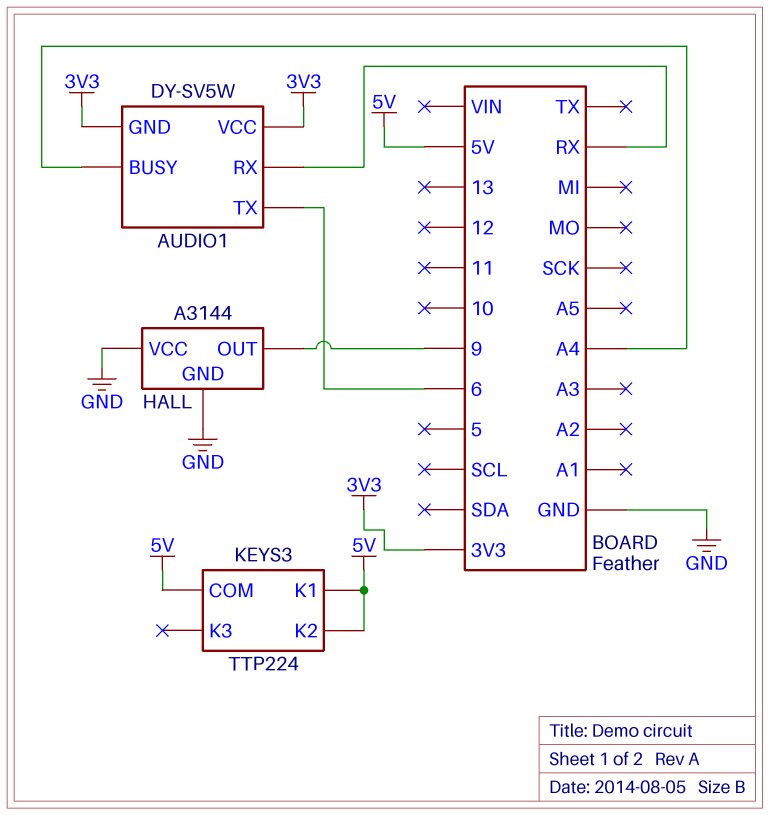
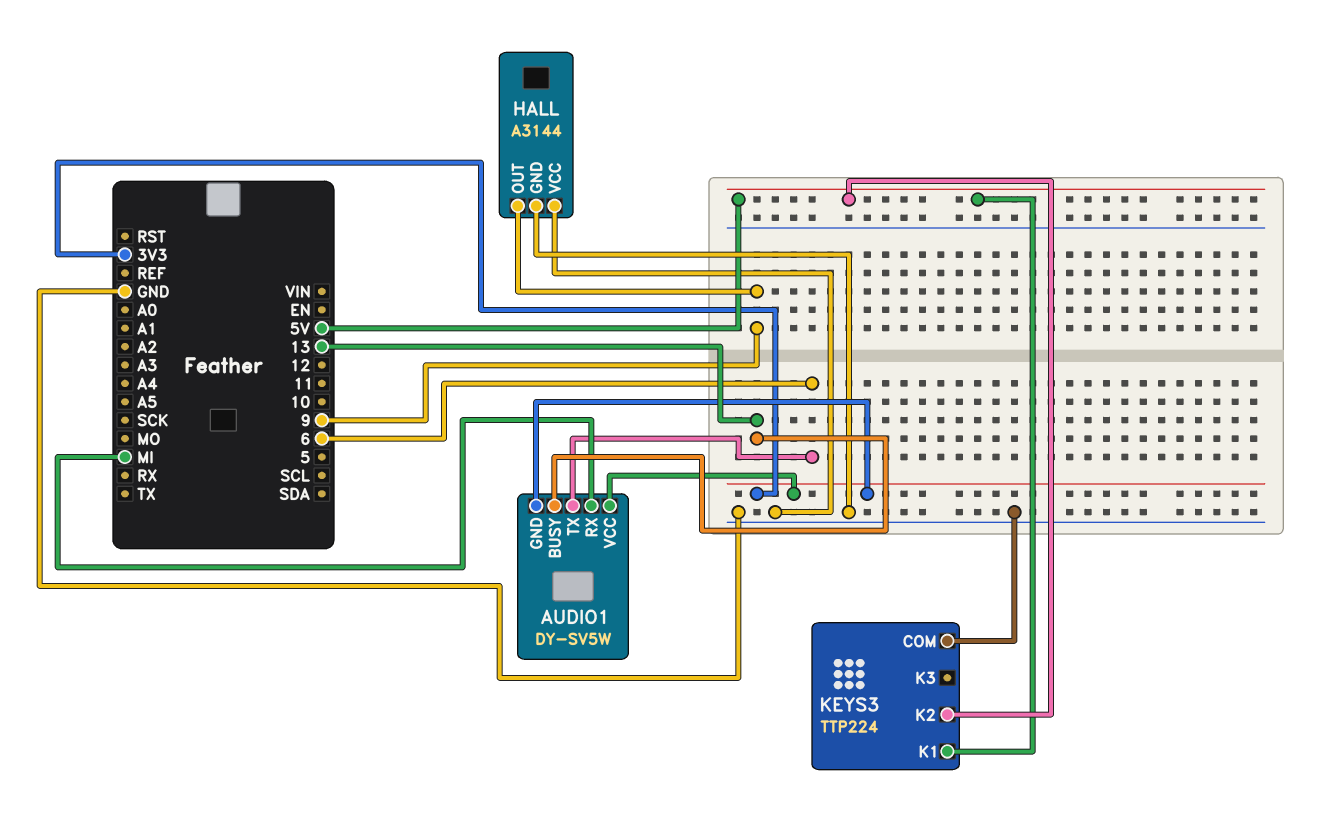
AUDIO1 pin BUSY: A4 -> 13
AUDIO1 pin RX: RX -> MI
KEYS3 pin COM: 5V -> GND

